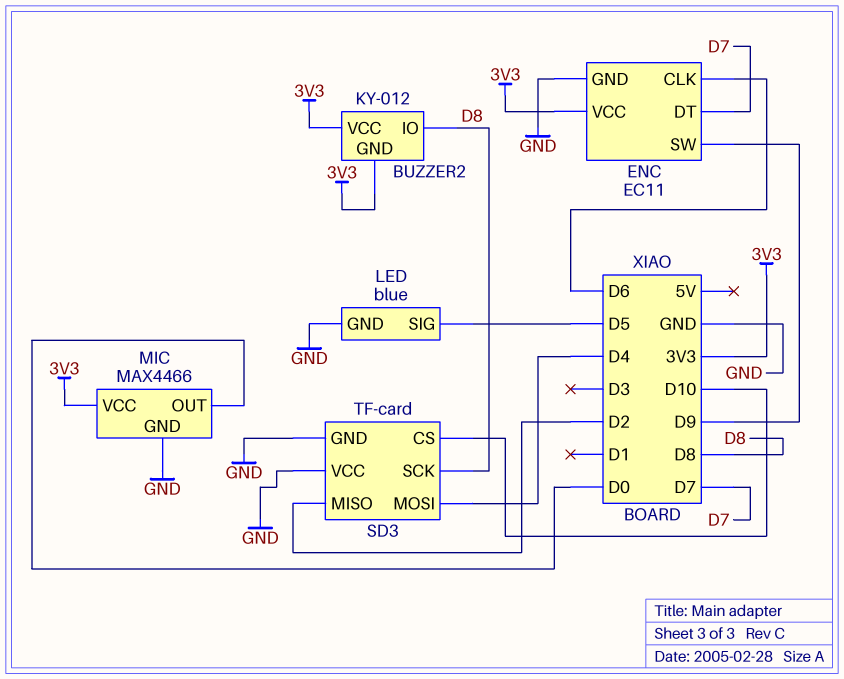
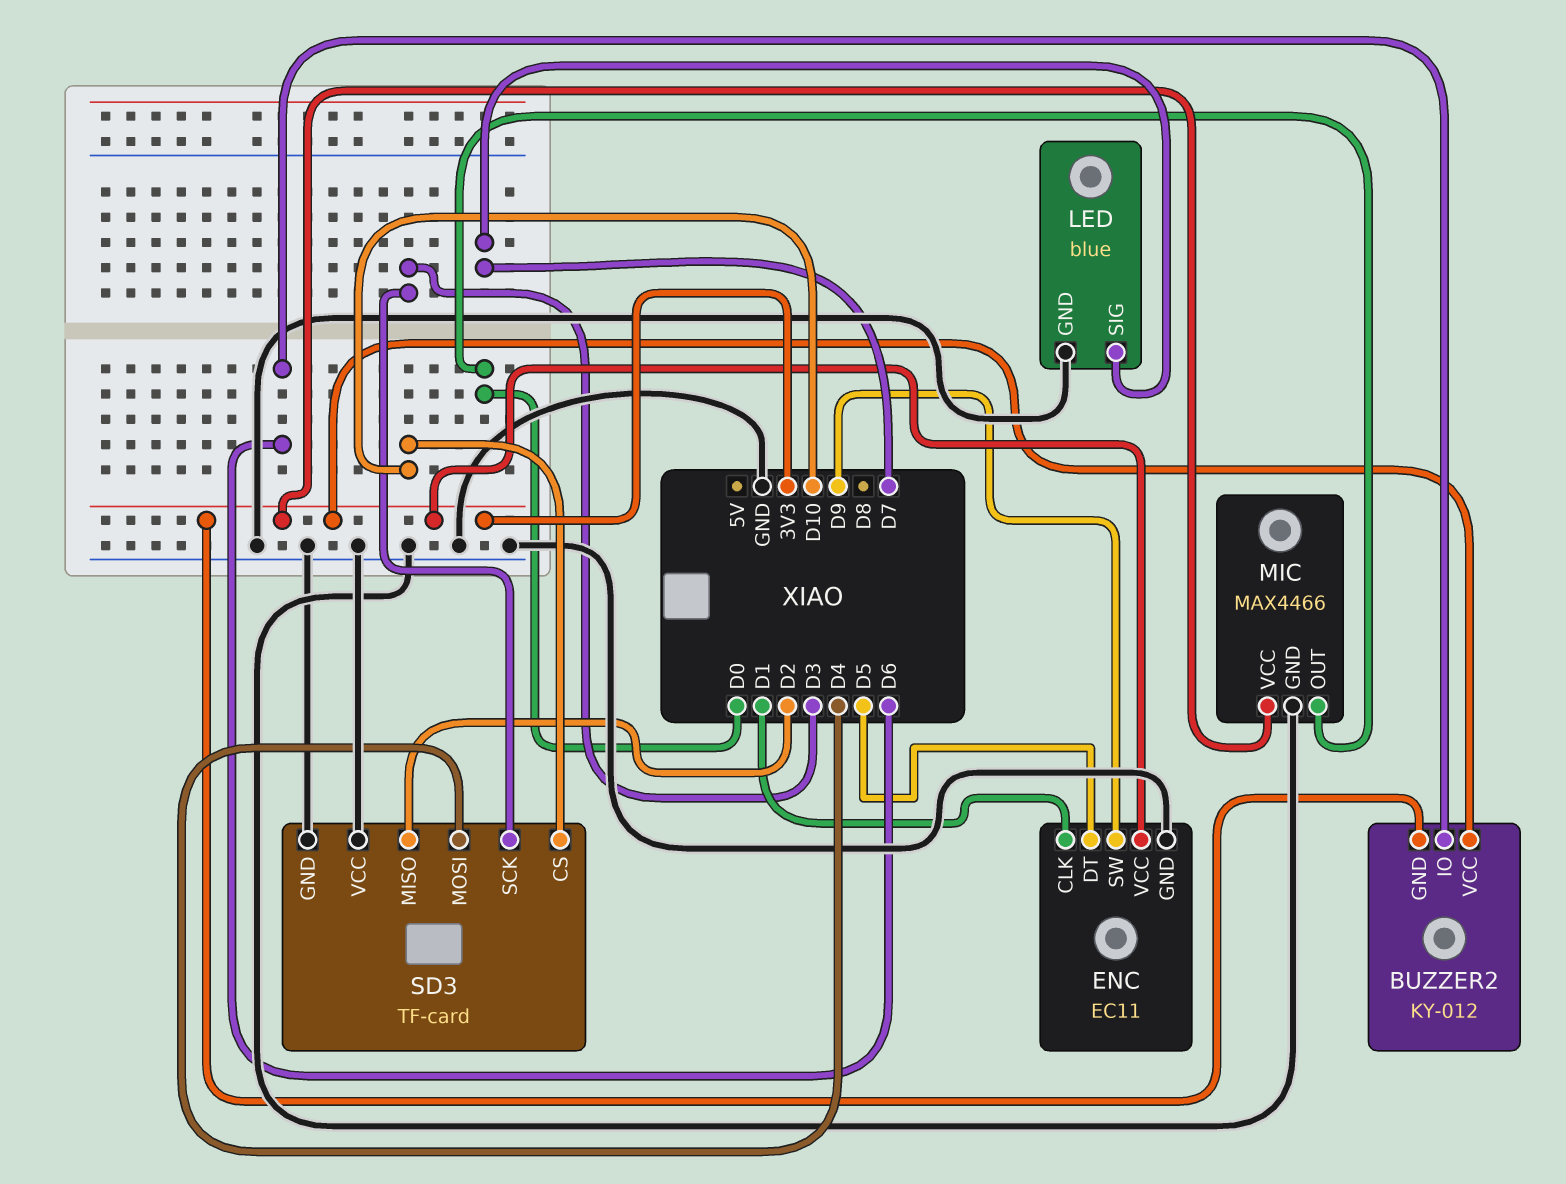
BUZZER2 pin IO: D8 -> D6
ENC pin CLK: D6 -> D1
ENC pin DT: D7 -> D5
LED pin SIG: D5 -> D7
SD3 pin SCK: D8 -> D3

